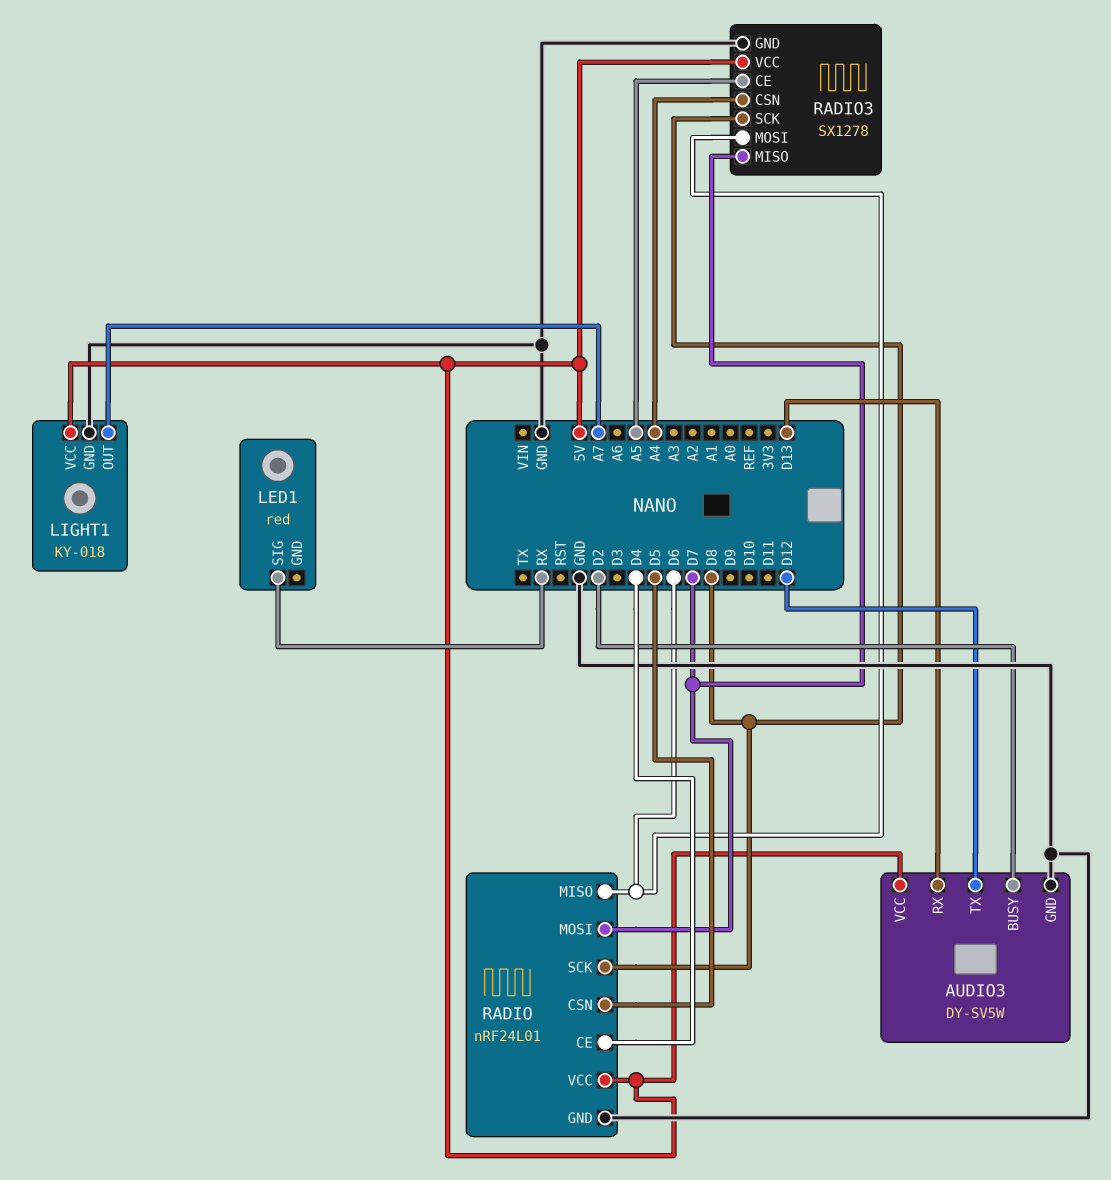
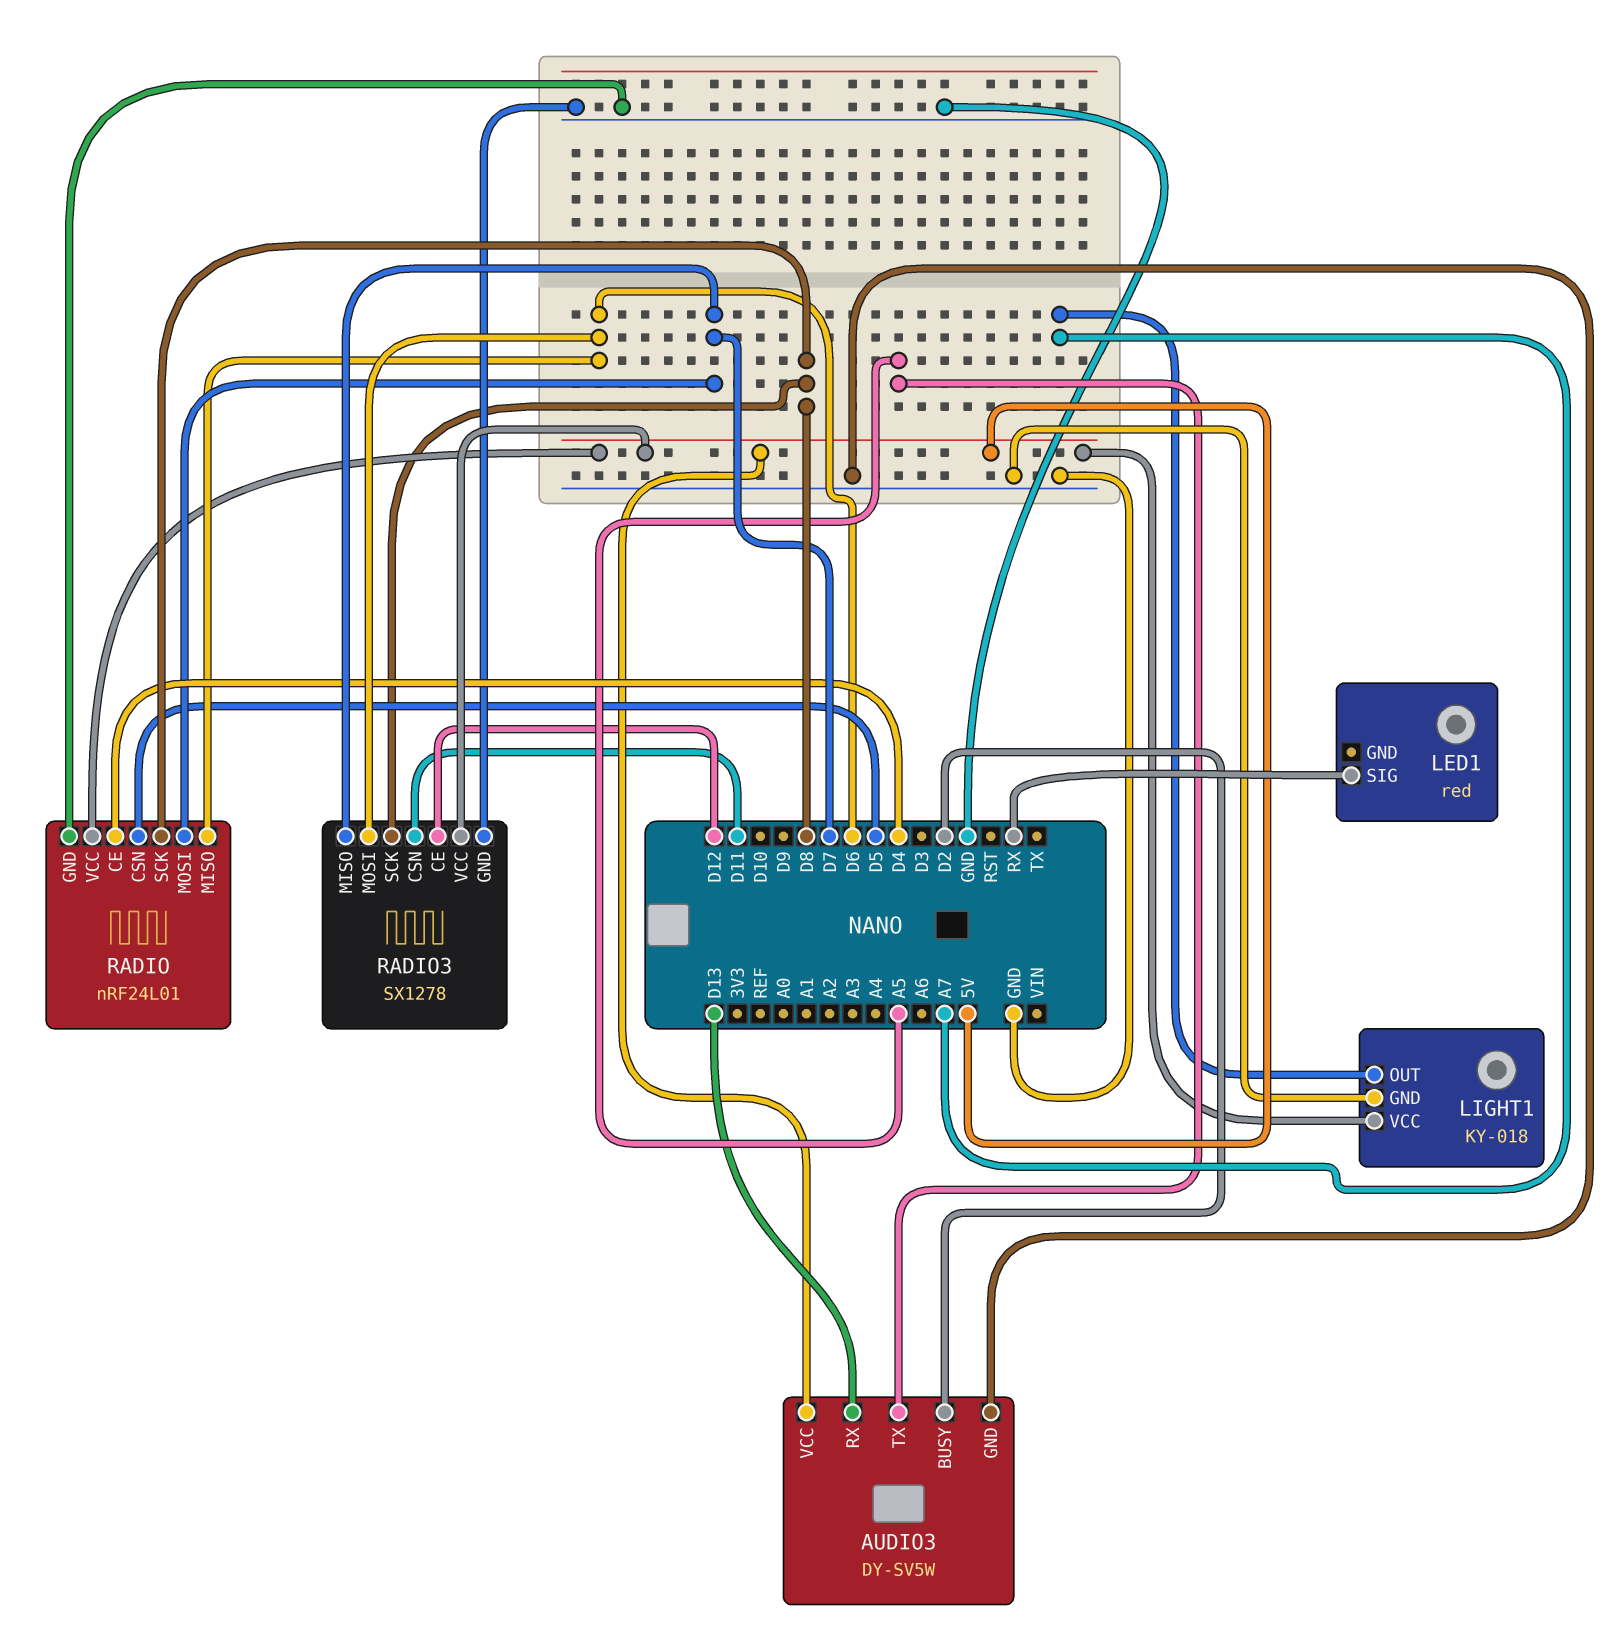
AUDIO3 pin TX: D12 -> A5
RADIO3 pin CE: A5 -> D12
RADIO3 pin CSN: A4 -> D11

